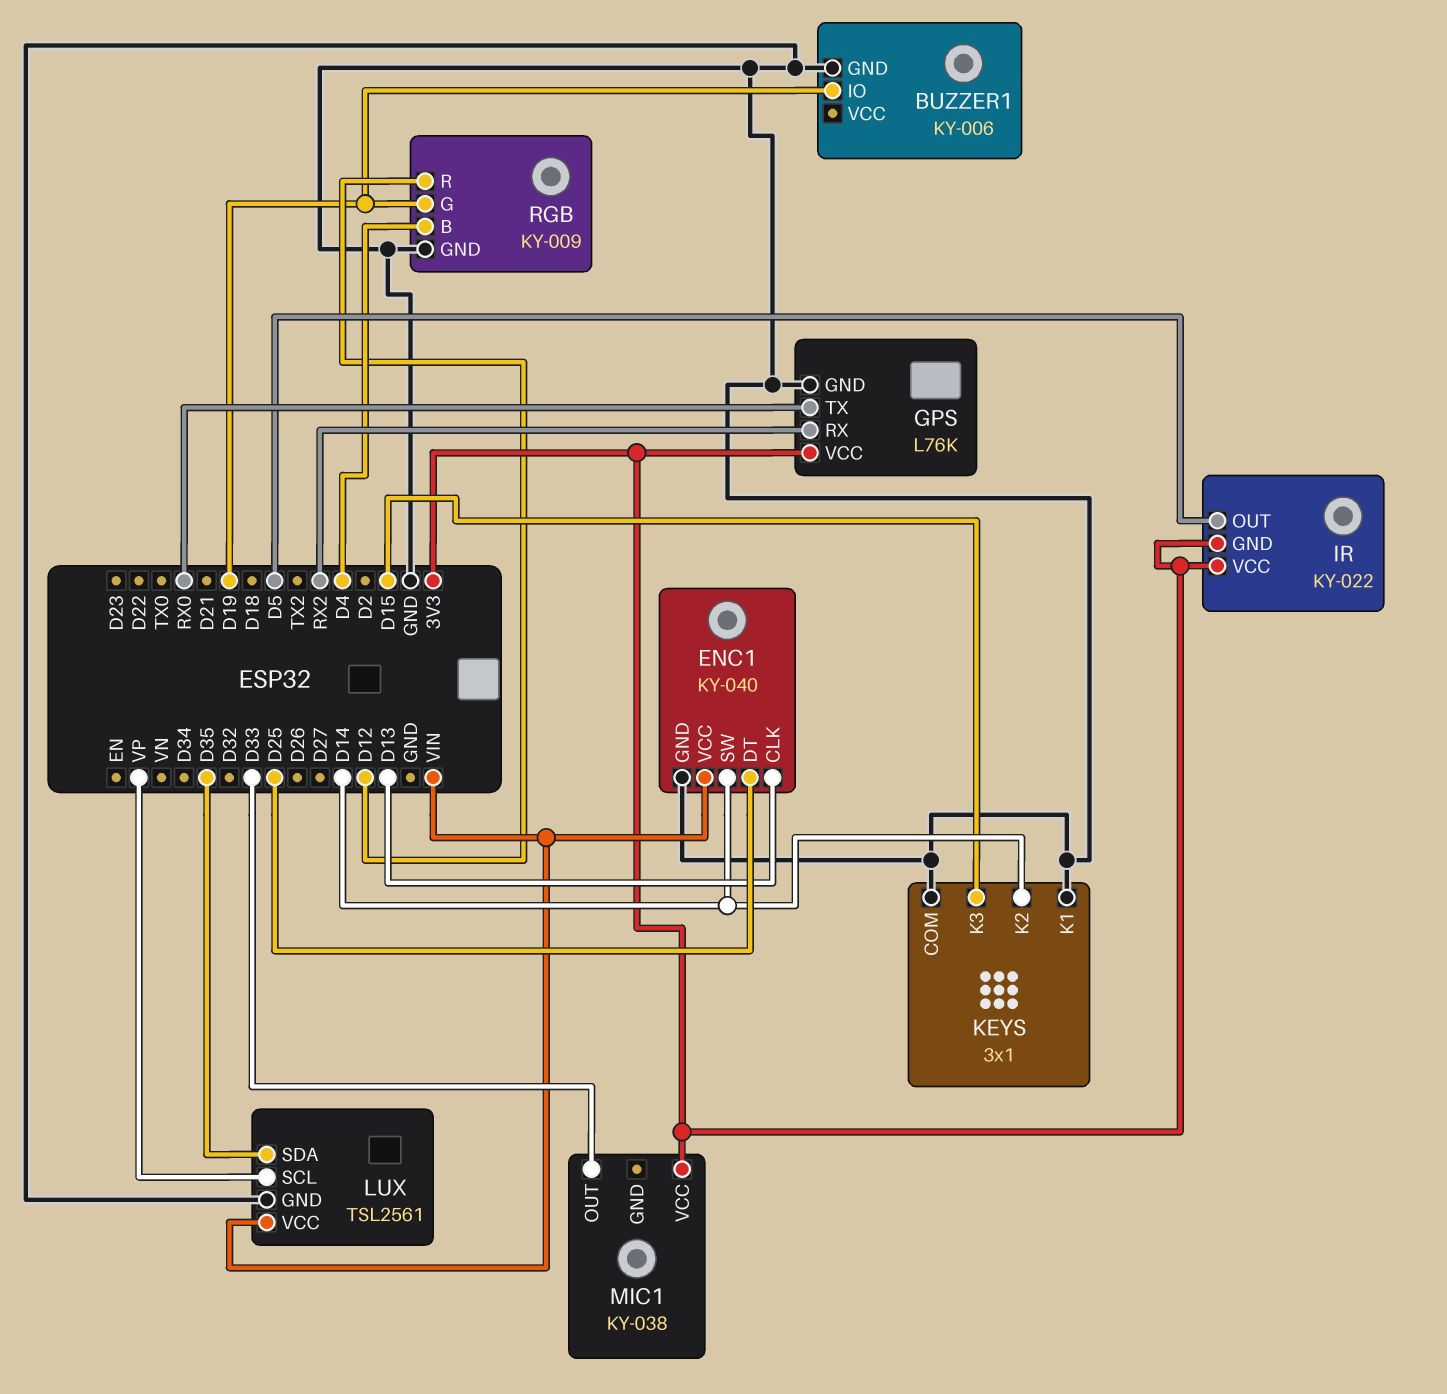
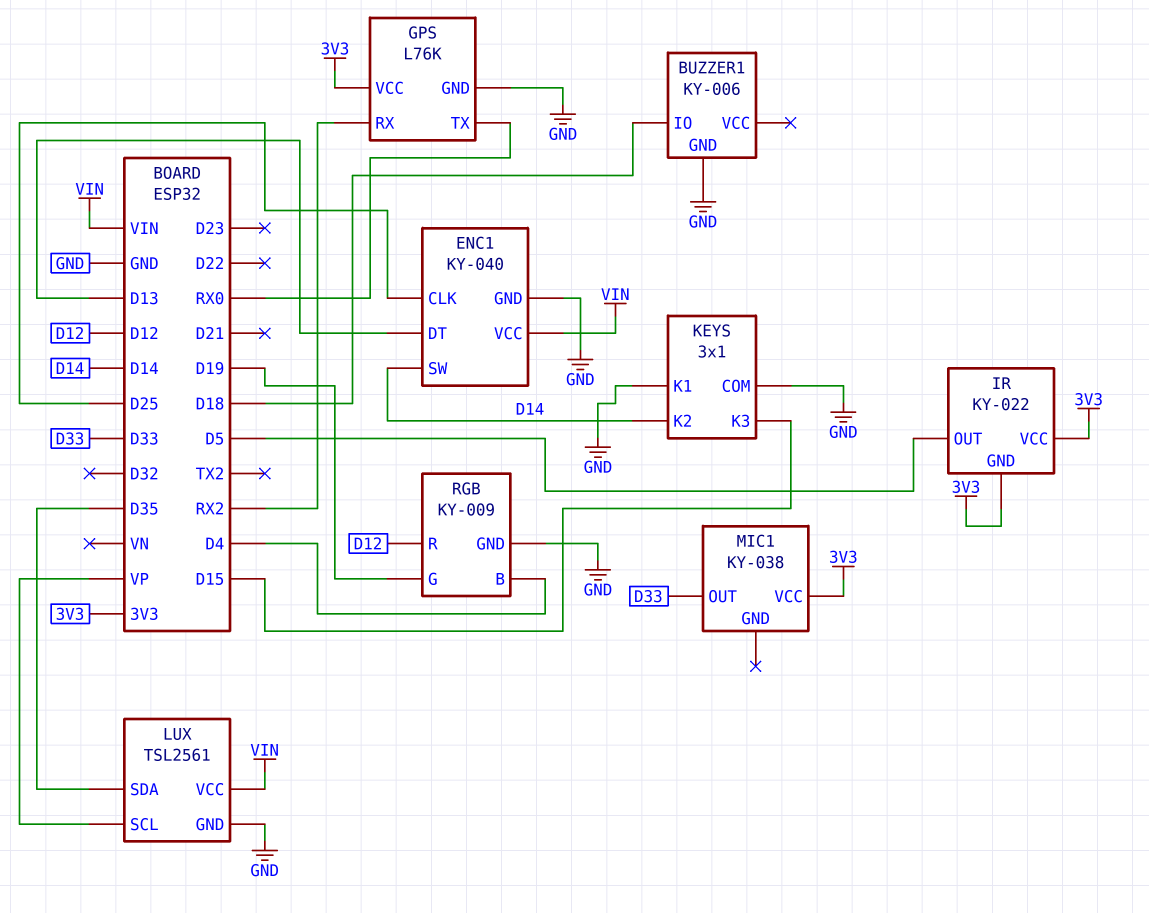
BUZZER1 pin IO: D19 -> D18
ENC1 pin CLK: D13 -> D25
ENC1 pin DT: D25 -> D13

